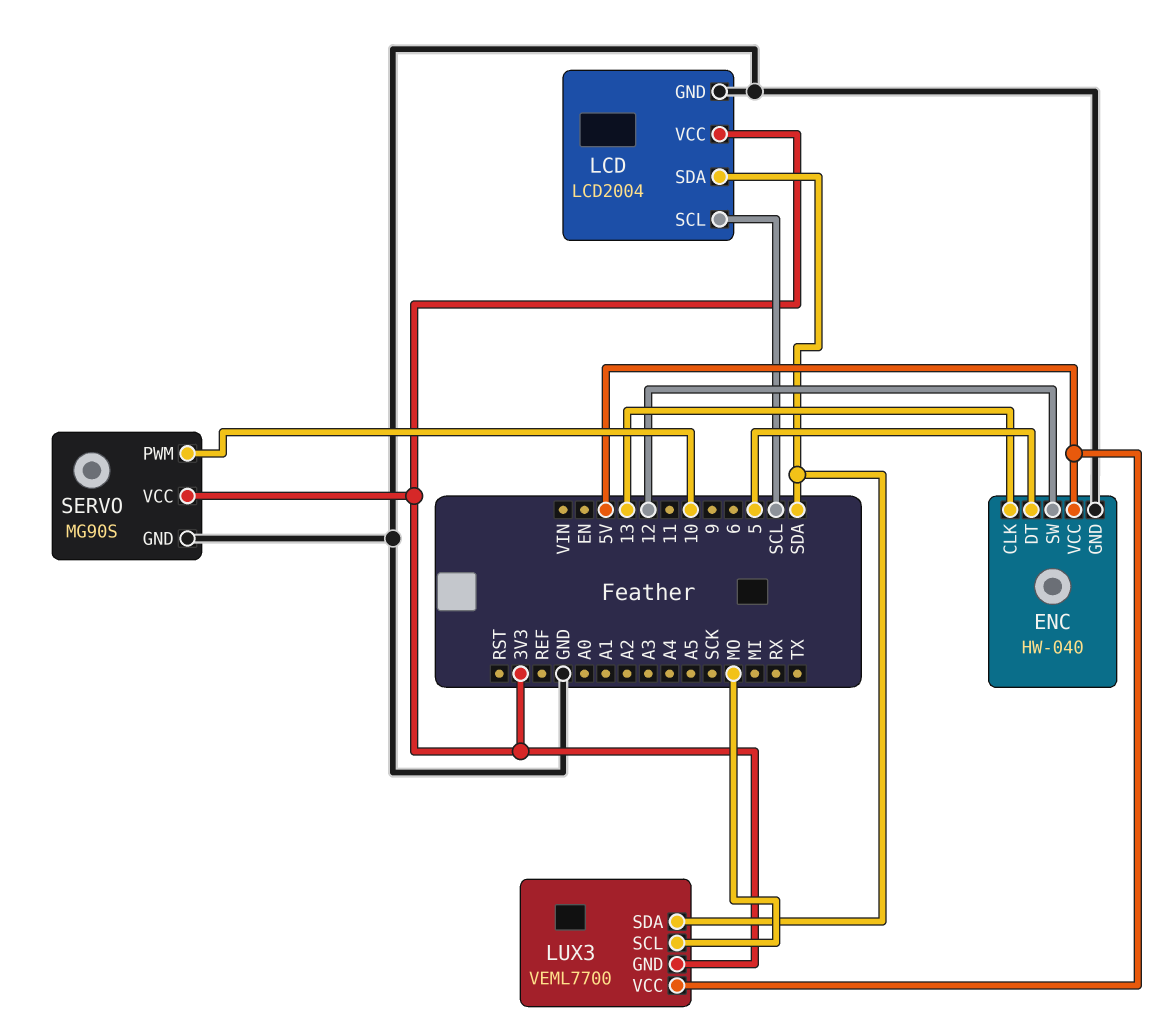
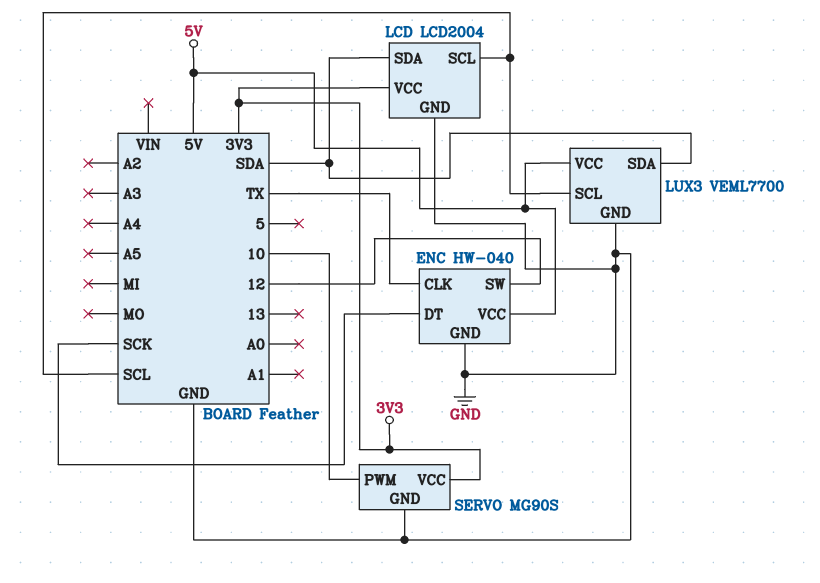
ENC pin CLK: 13 -> TX
ENC pin DT: 5 -> SCK
LUX3 pin GND: 3V3 -> GND
LUX3 pin SCL: MO -> SCL

